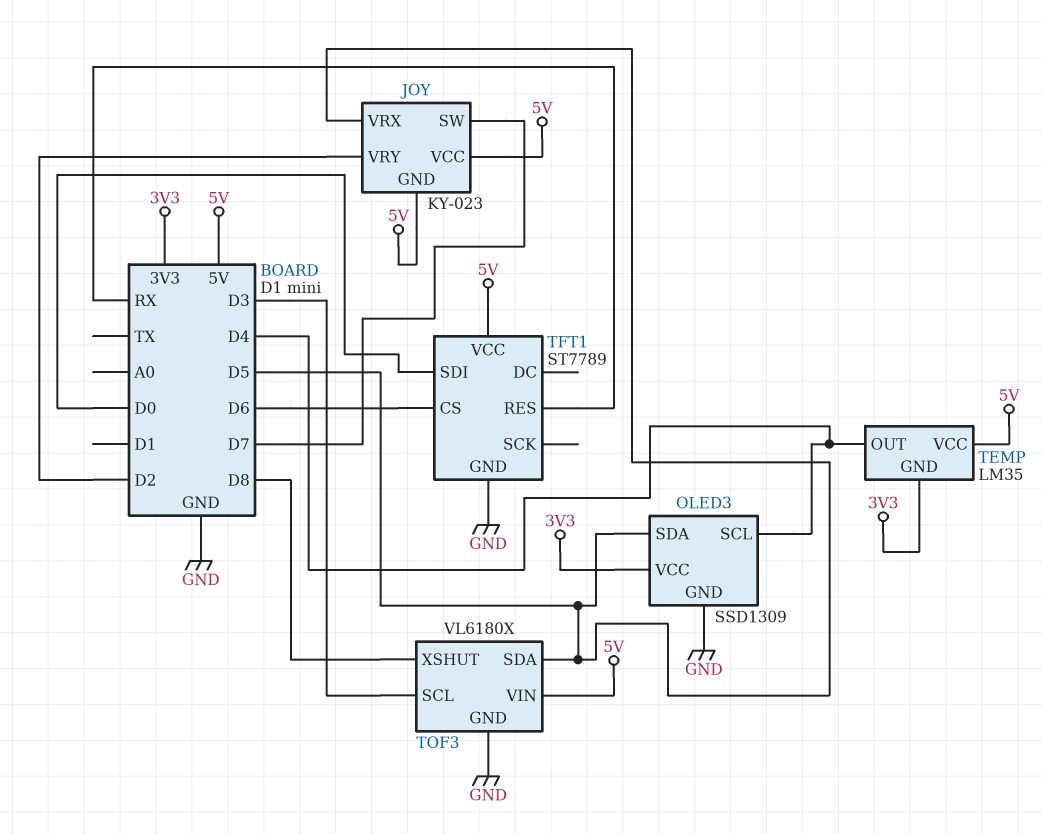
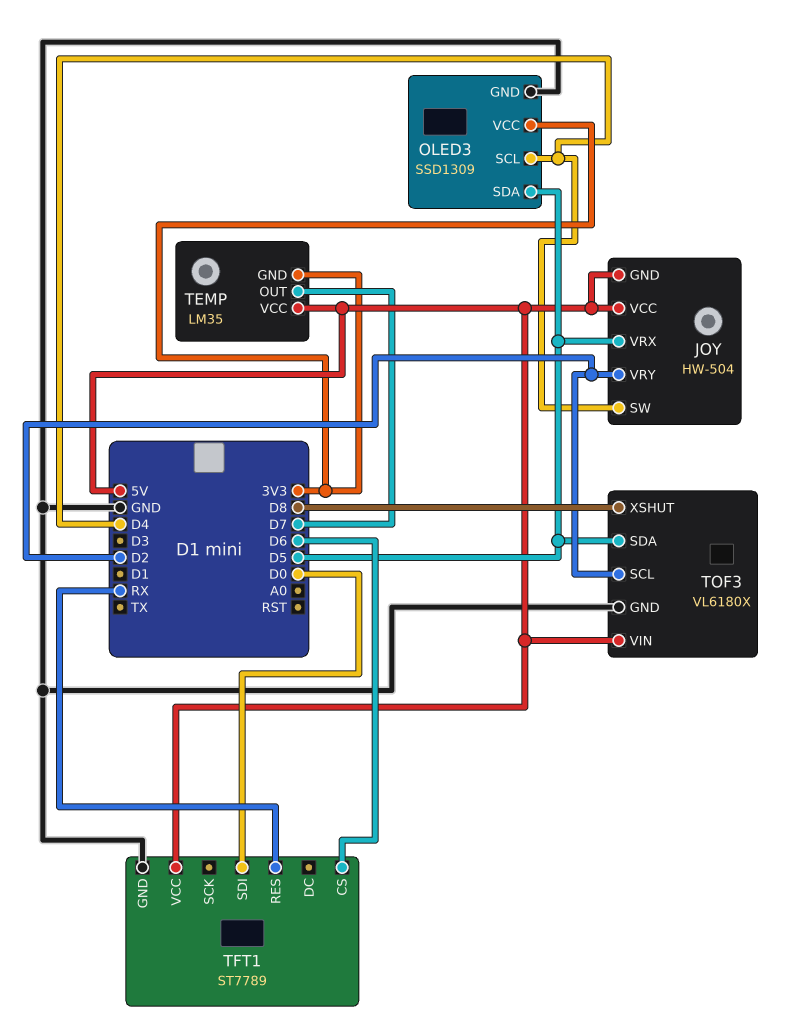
JOY: KY-023 -> HW-504
JOY pin SW: D7 -> D4
TEMP pin OUT: D4 -> D7
TOF3 pin SCL: D3 -> D2

